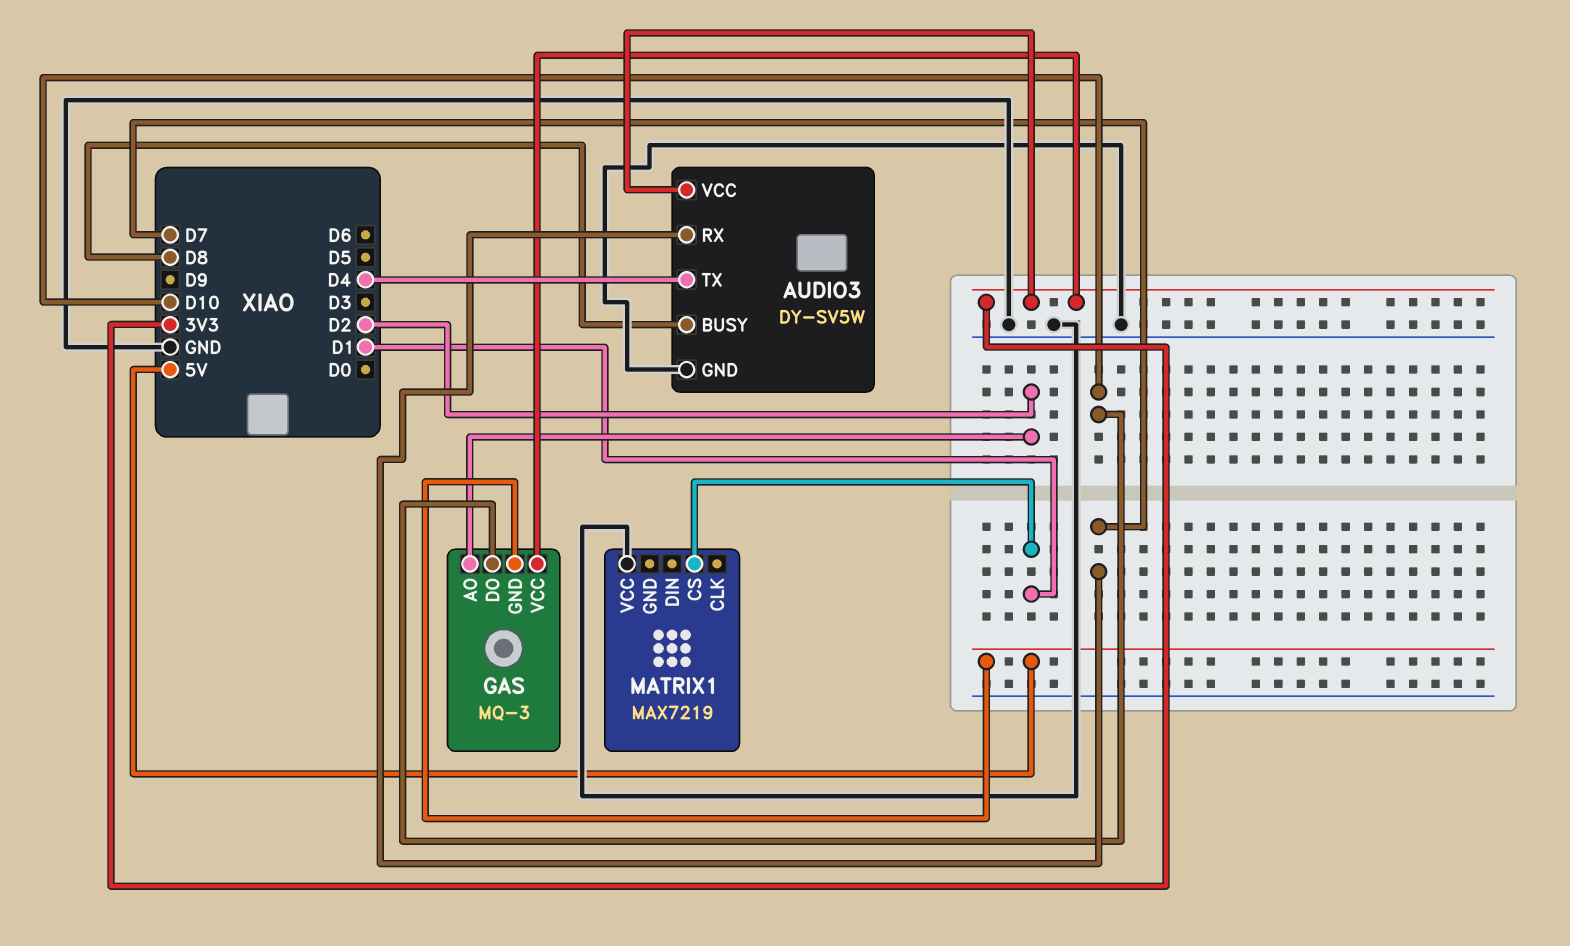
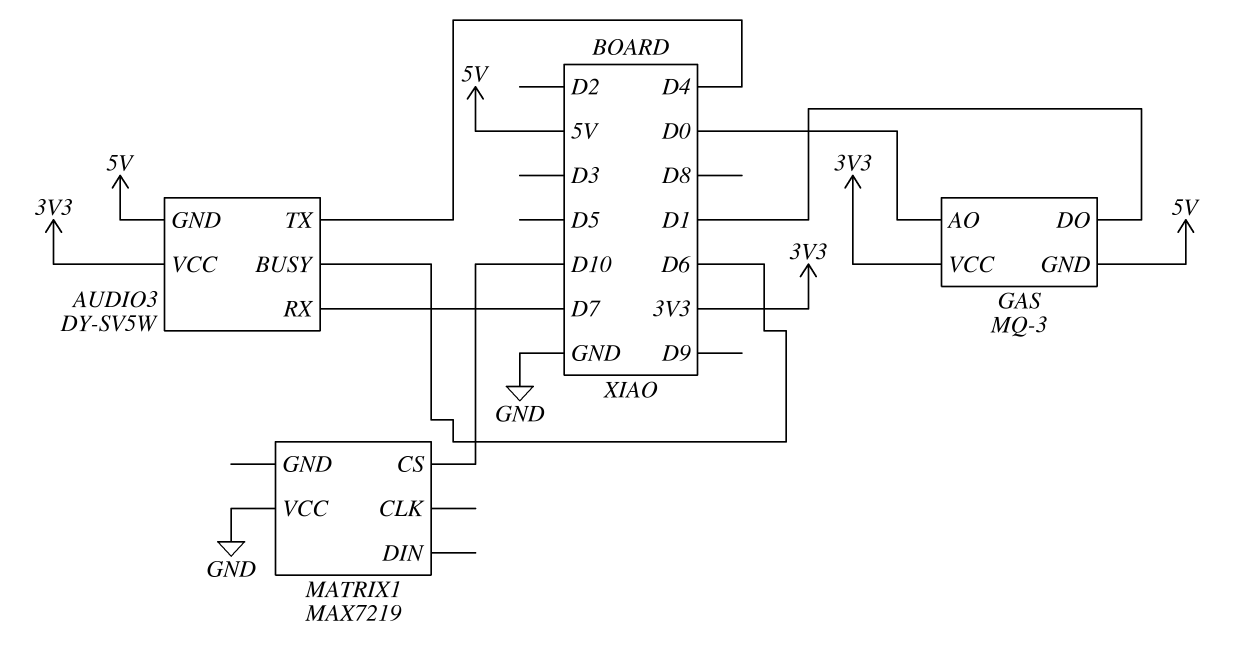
AUDIO3 pin BUSY: D8 -> D6
AUDIO3 pin GND: GND -> 5V
GAS pin AO: D2 -> D0
GAS pin DO: D10 -> D1
MATRIX1 pin CS: D1 -> D10

